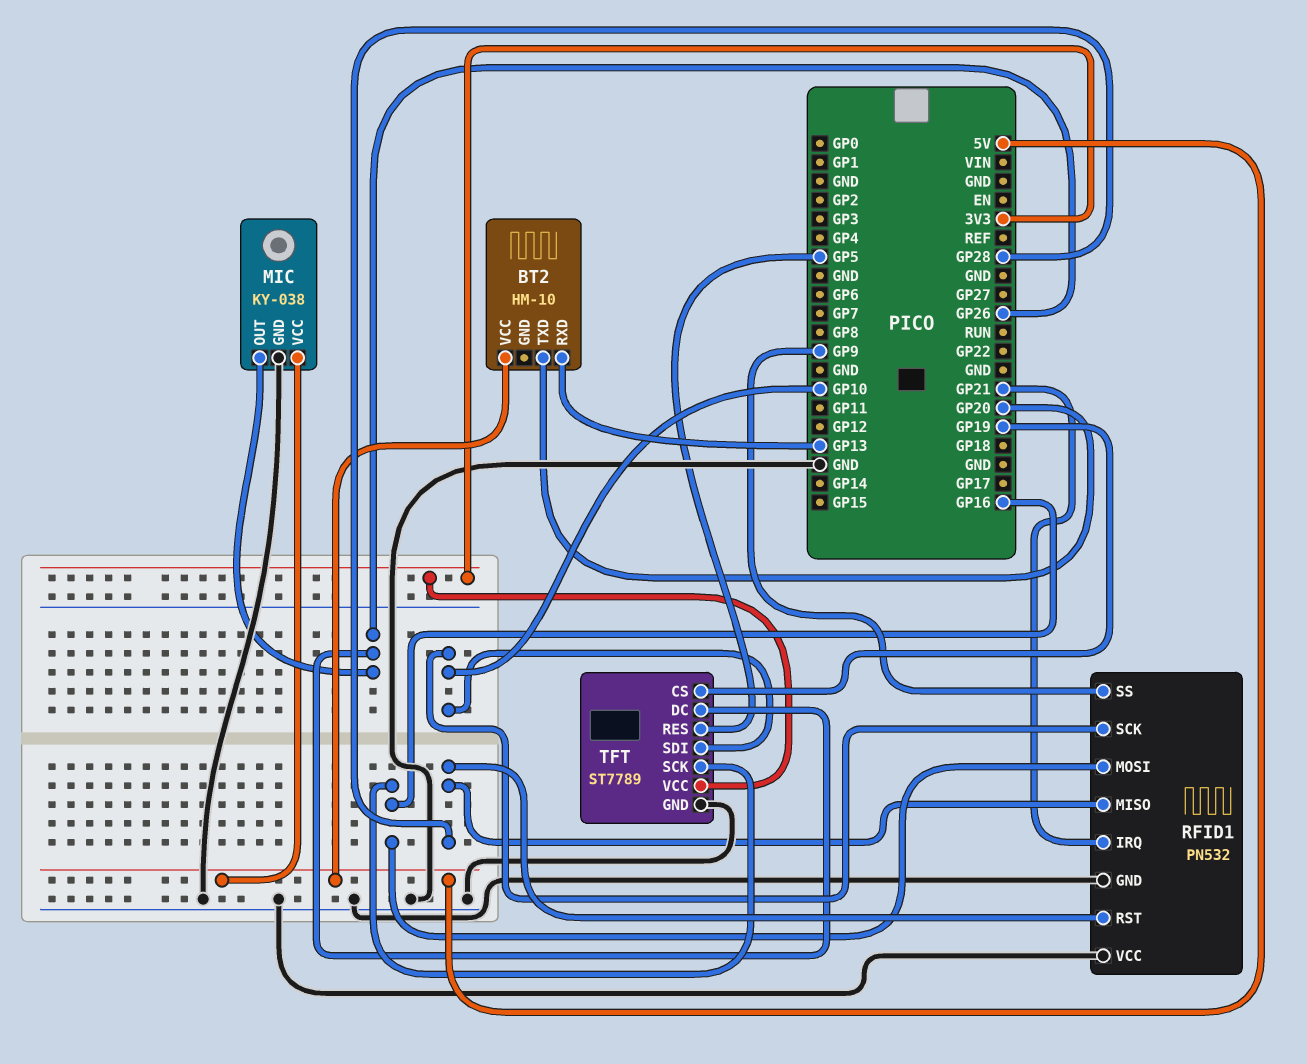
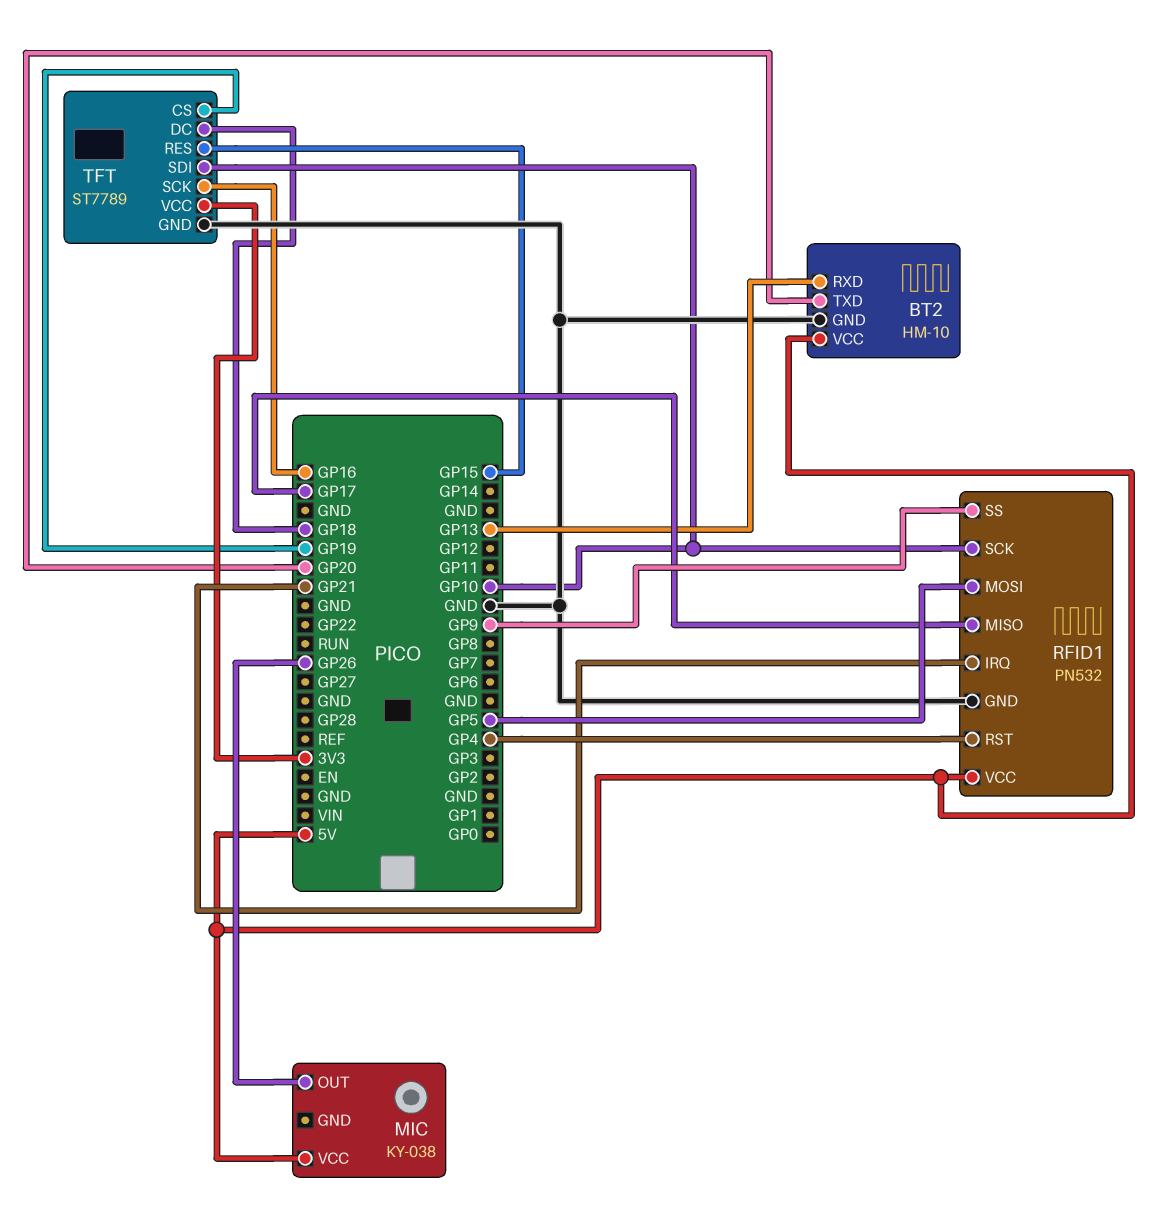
BT2 pin GND: none -> GND
MIC pin GND: GND -> none
RFID1 pin MISO: GP28 -> GP17
RFID1 pin MOSI: GP16 -> GP5
RFID1 pin RST: GP28 -> GP4
RFID1 pin VCC: GND -> 5V
TFT pin DC: GP26 -> GP18
TFT pin RES: GP5 -> GP15

